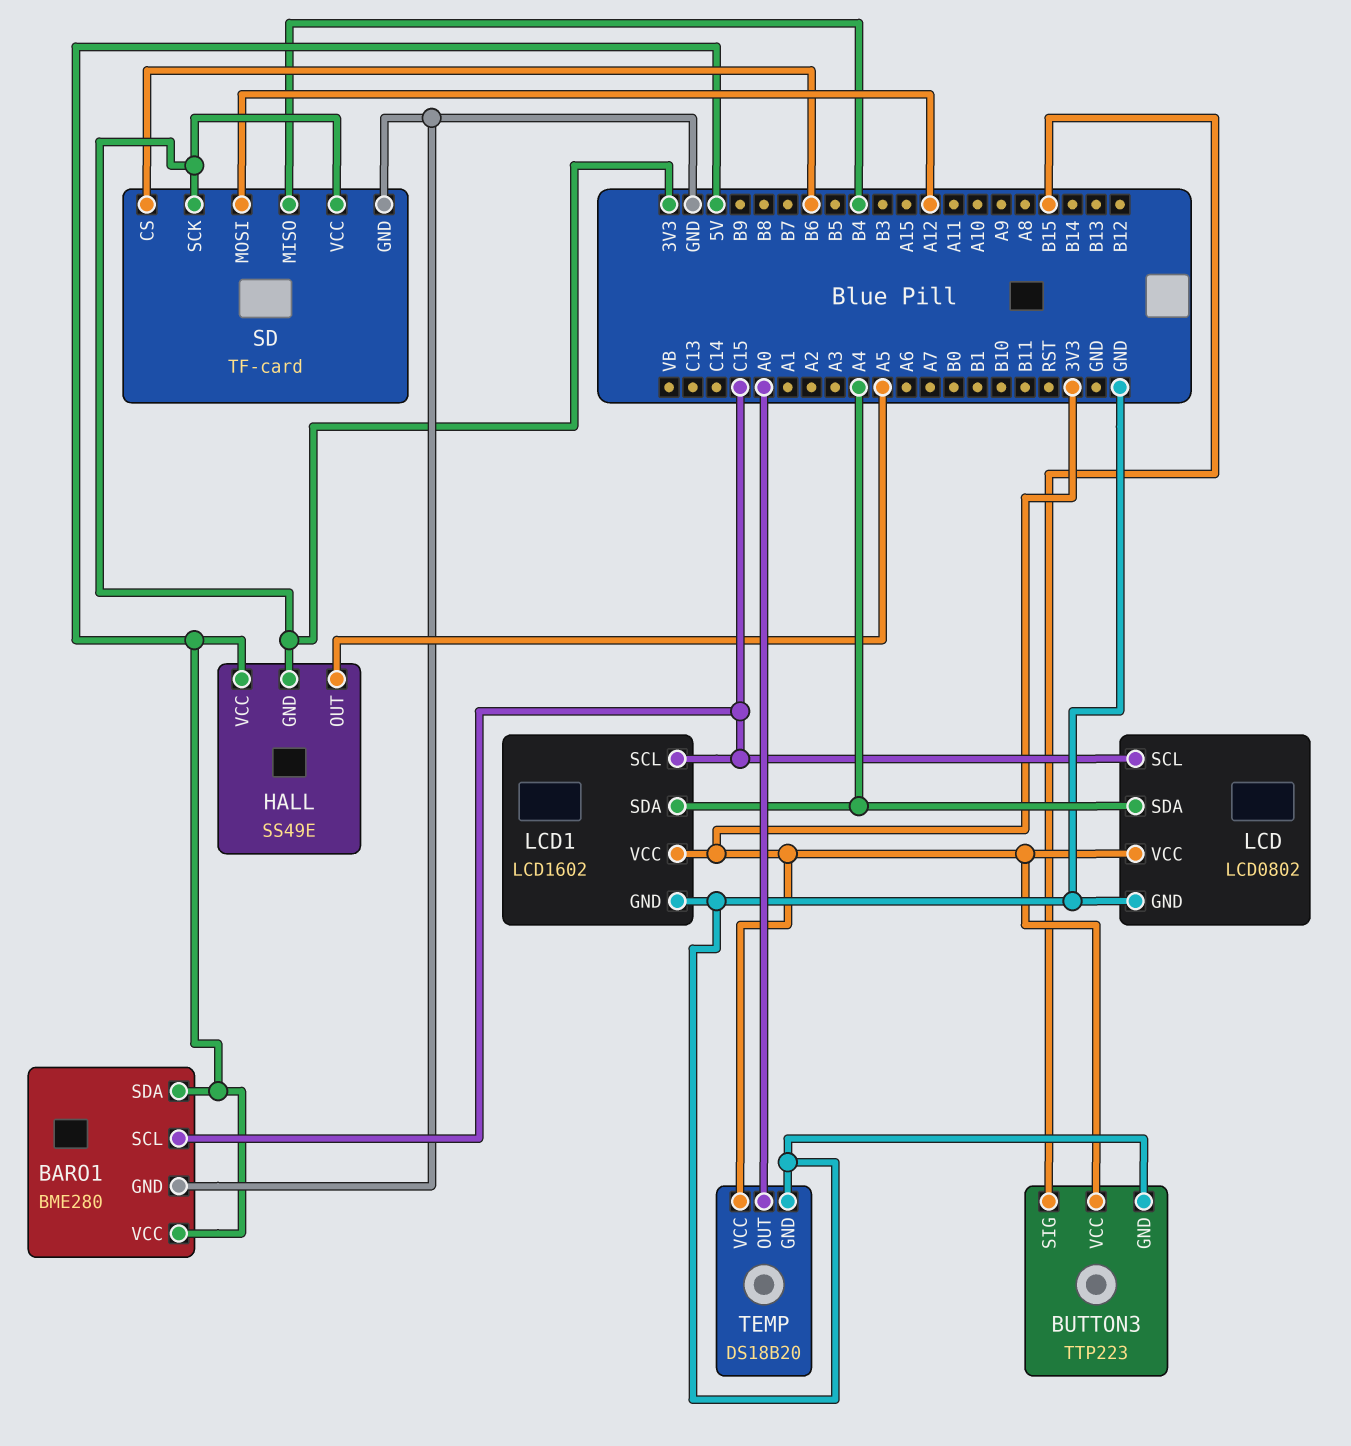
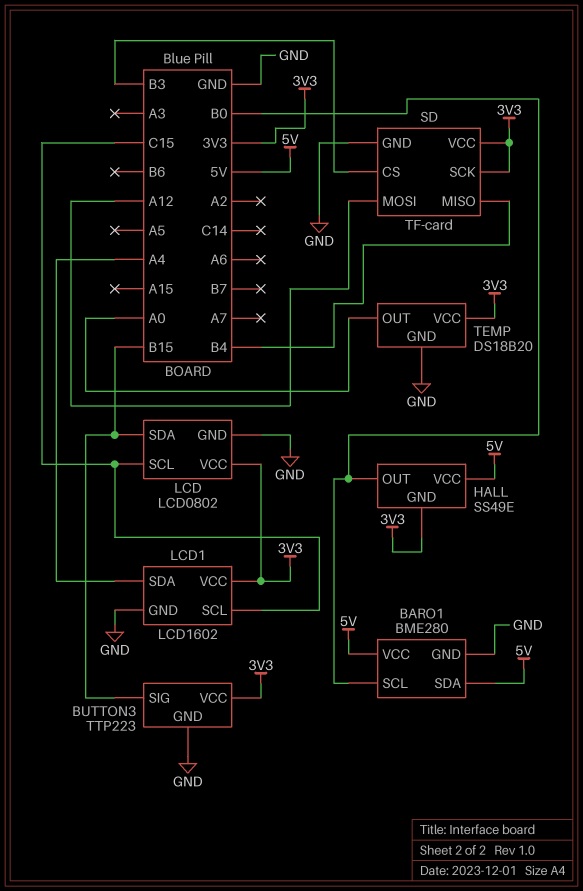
BARO1 pin SCL: C15 -> B0
HALL pin OUT: A5 -> B0
LCD pin SDA: A4 -> B15
SD pin CS: B6 -> B3

